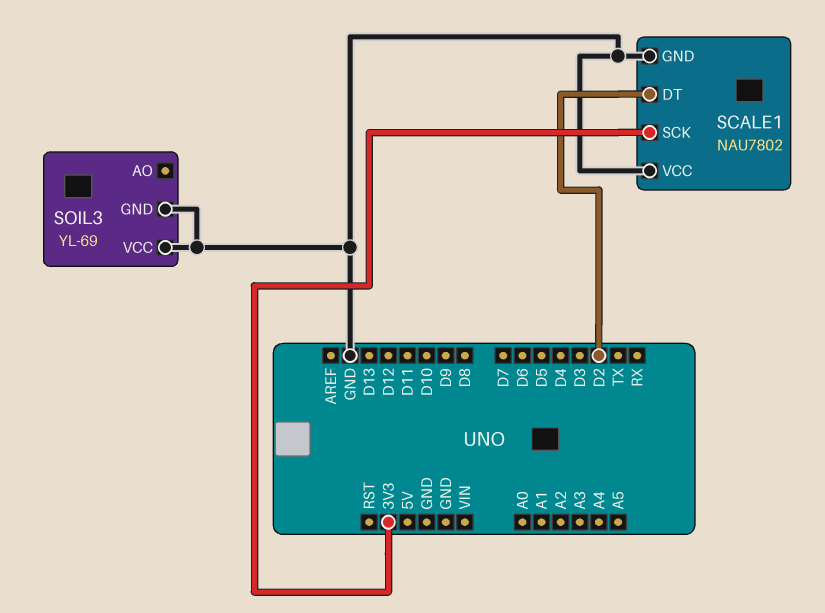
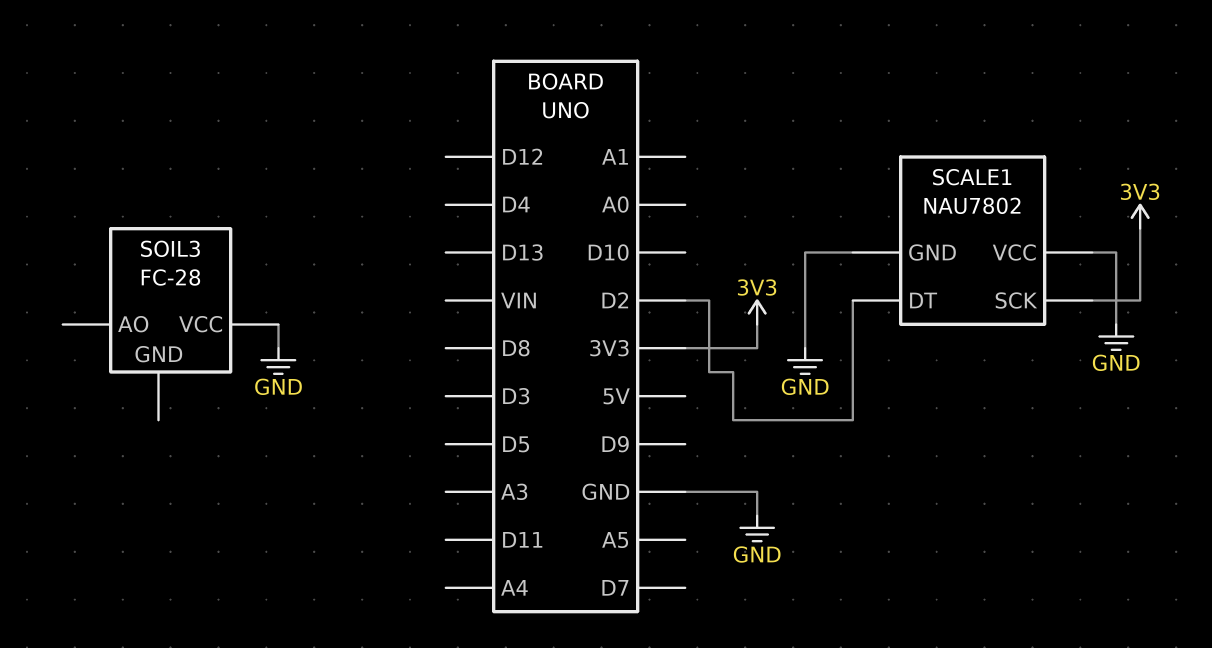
SOIL3: YL-69 -> FC-28
SOIL3 pin GND: GND -> none

